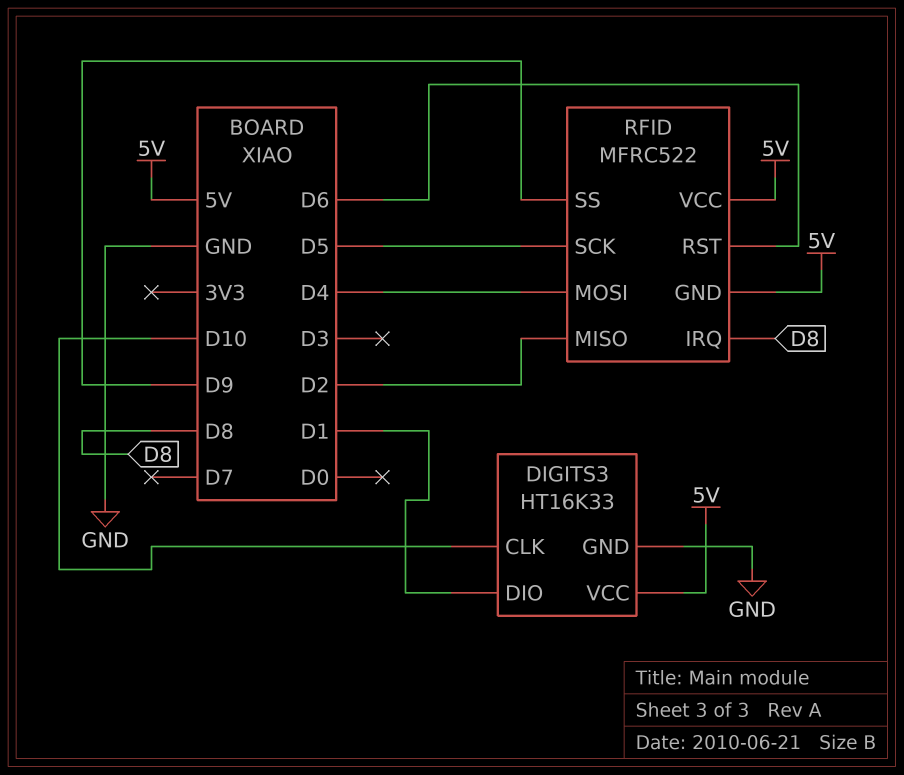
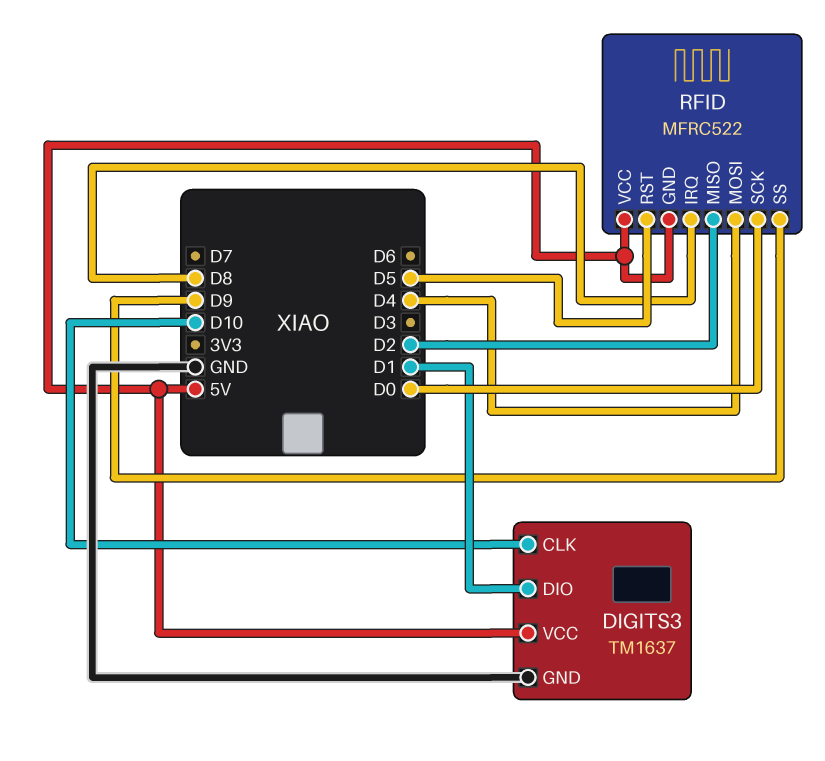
DIGITS3: HT16K33 -> TM1637
RFID pin RST: D6 -> D5
RFID pin SCK: D5 -> D0

